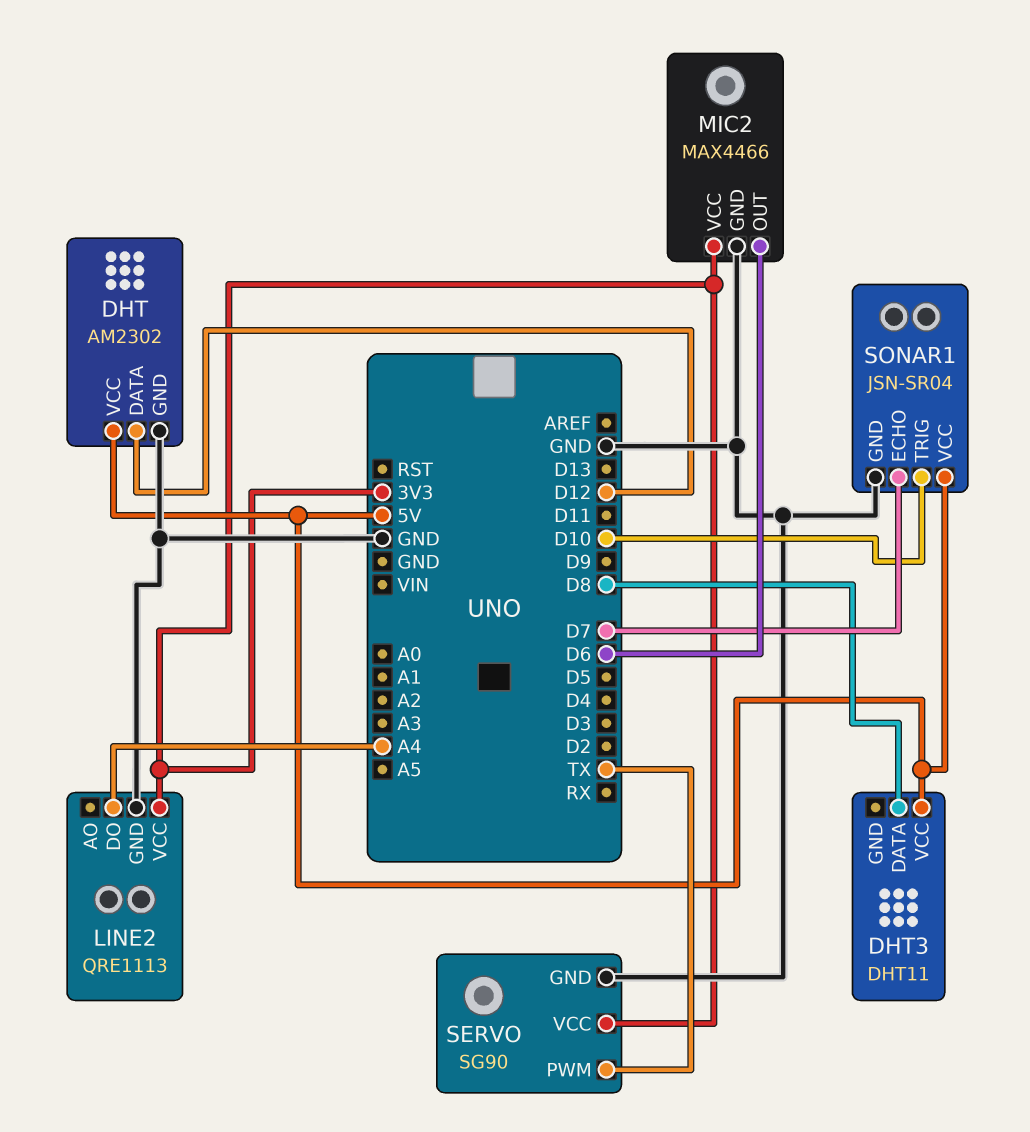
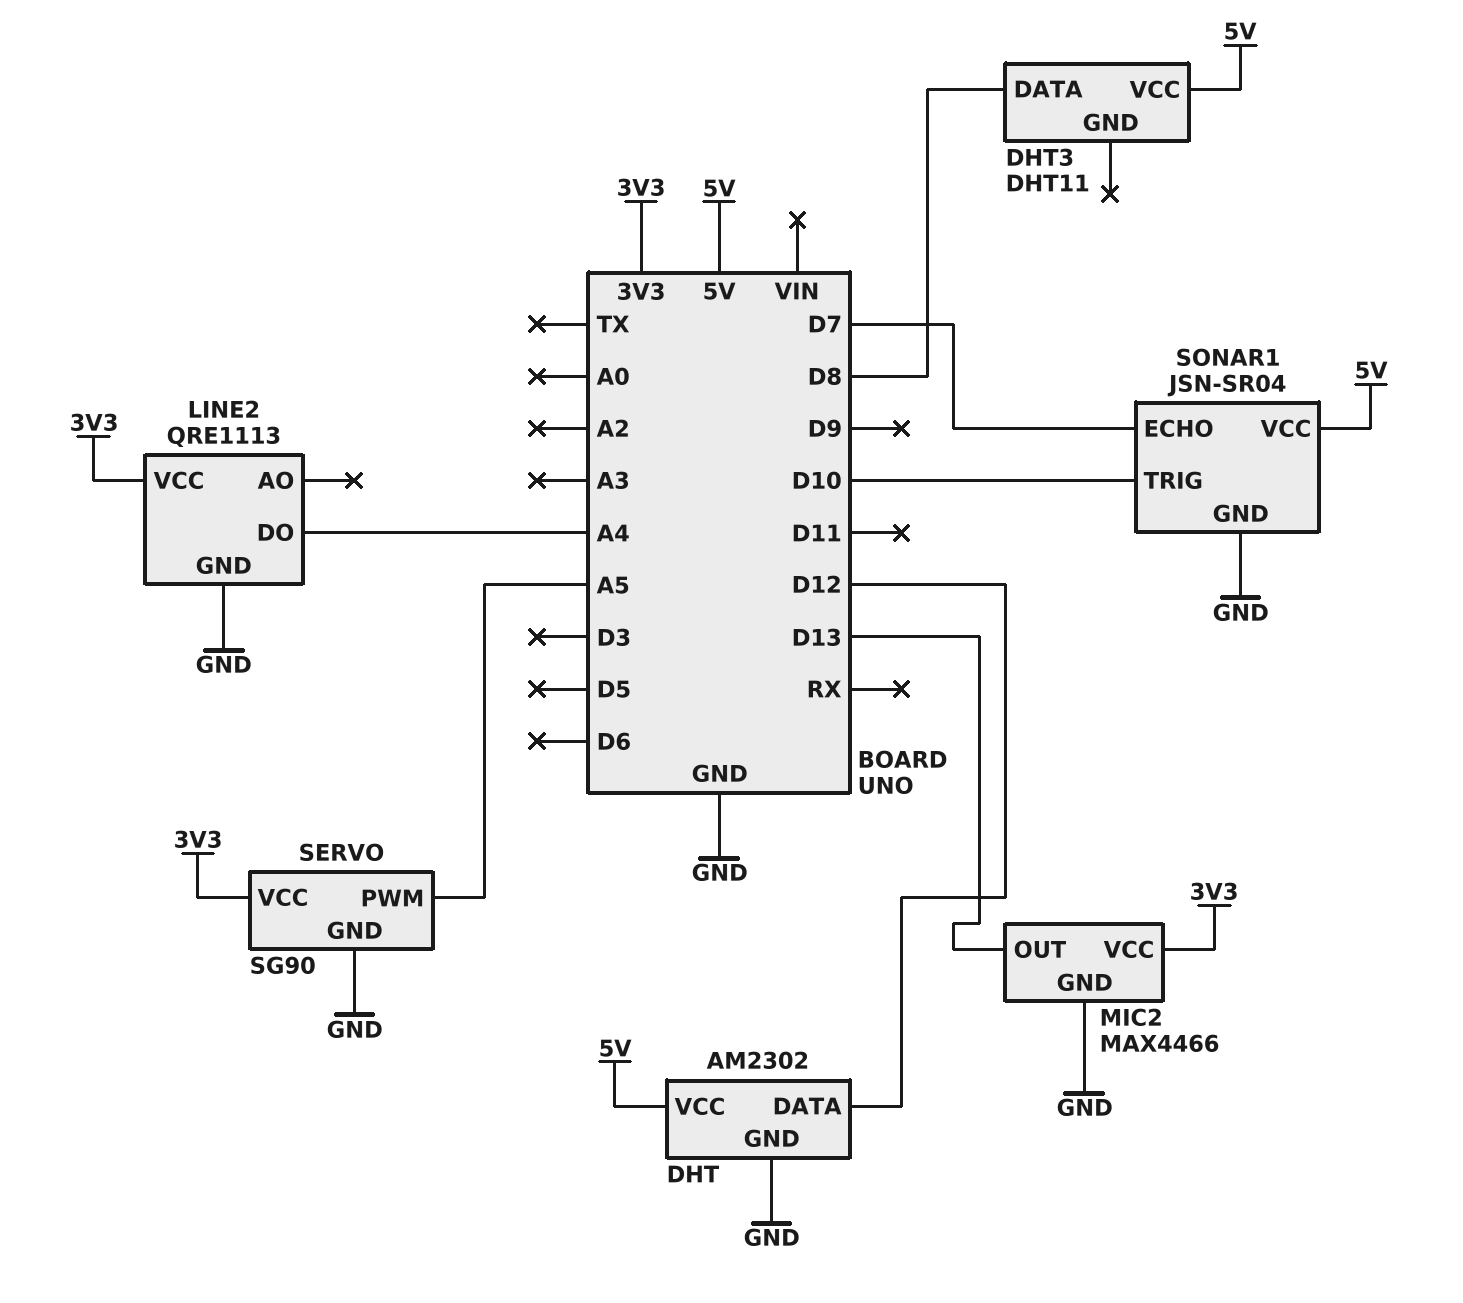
MIC2 pin OUT: D6 -> D13
SERVO pin PWM: TX -> A5

